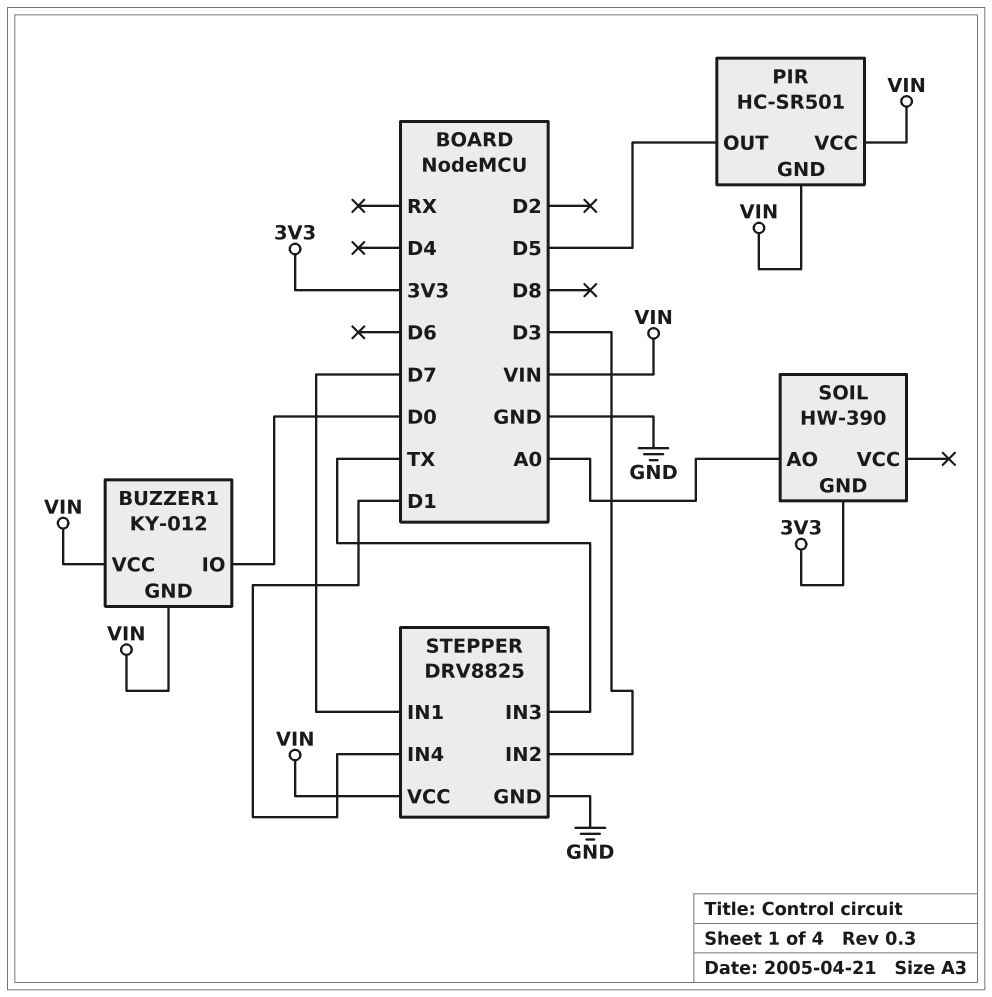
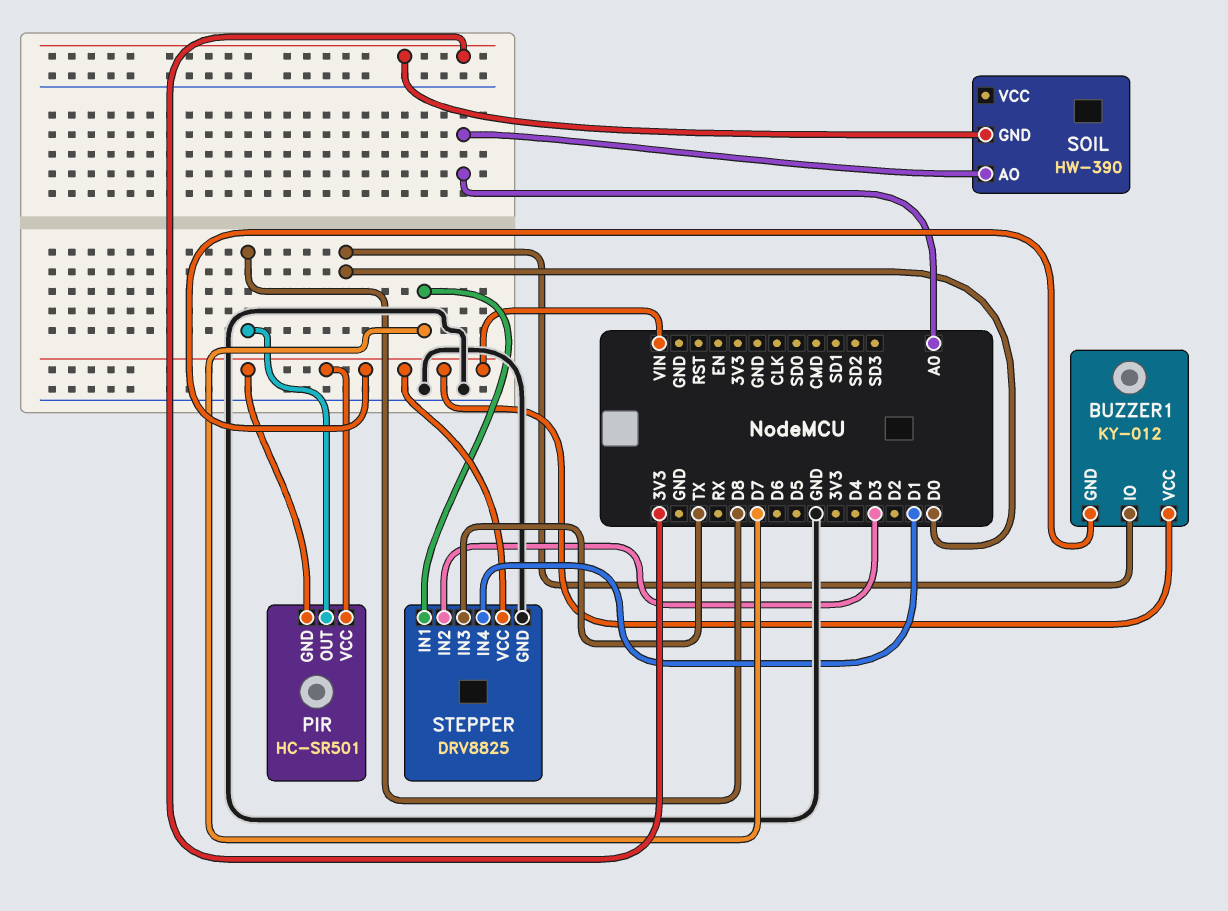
PIR pin OUT: D5 -> D8

